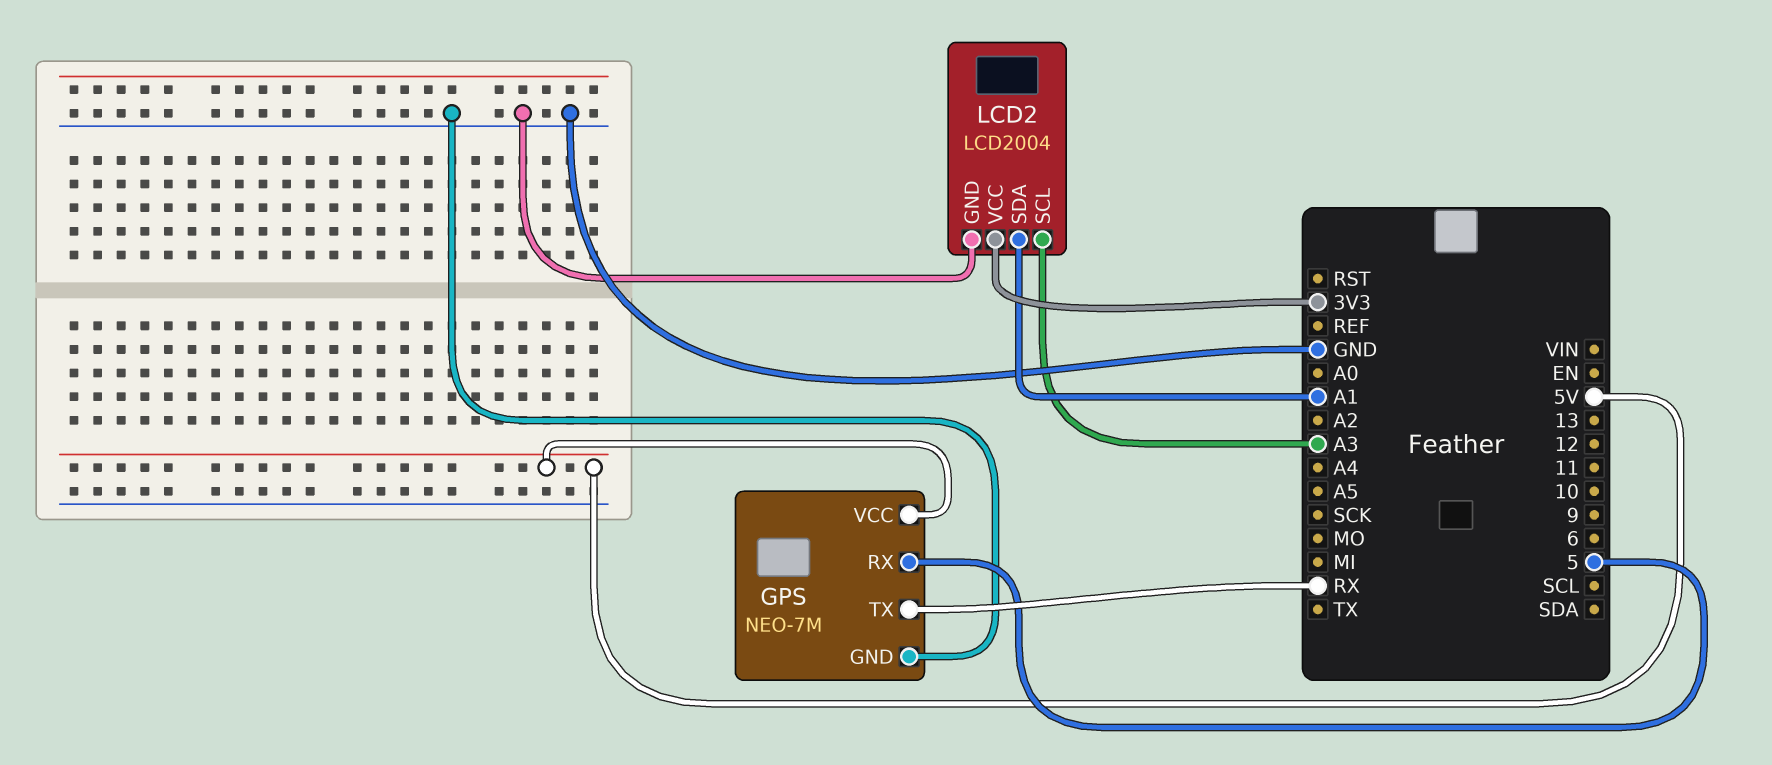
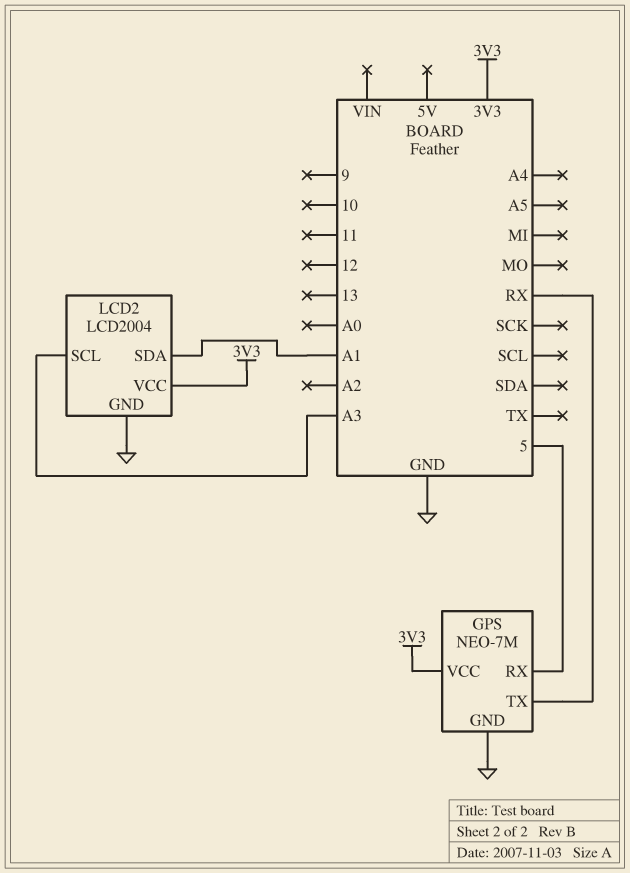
GPS pin VCC: 5V -> 3V3

